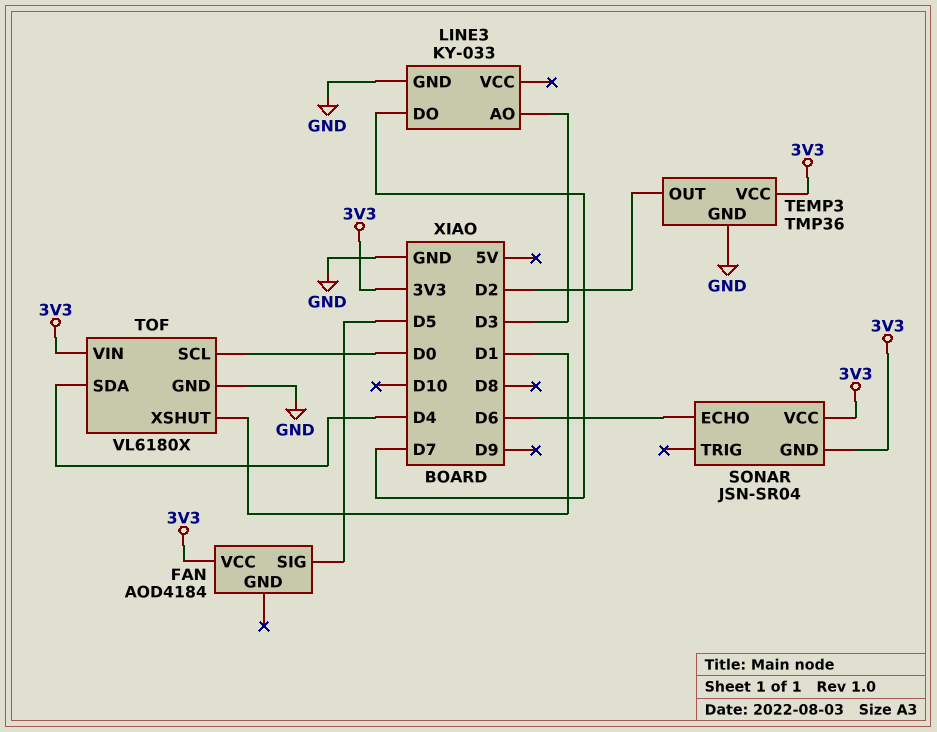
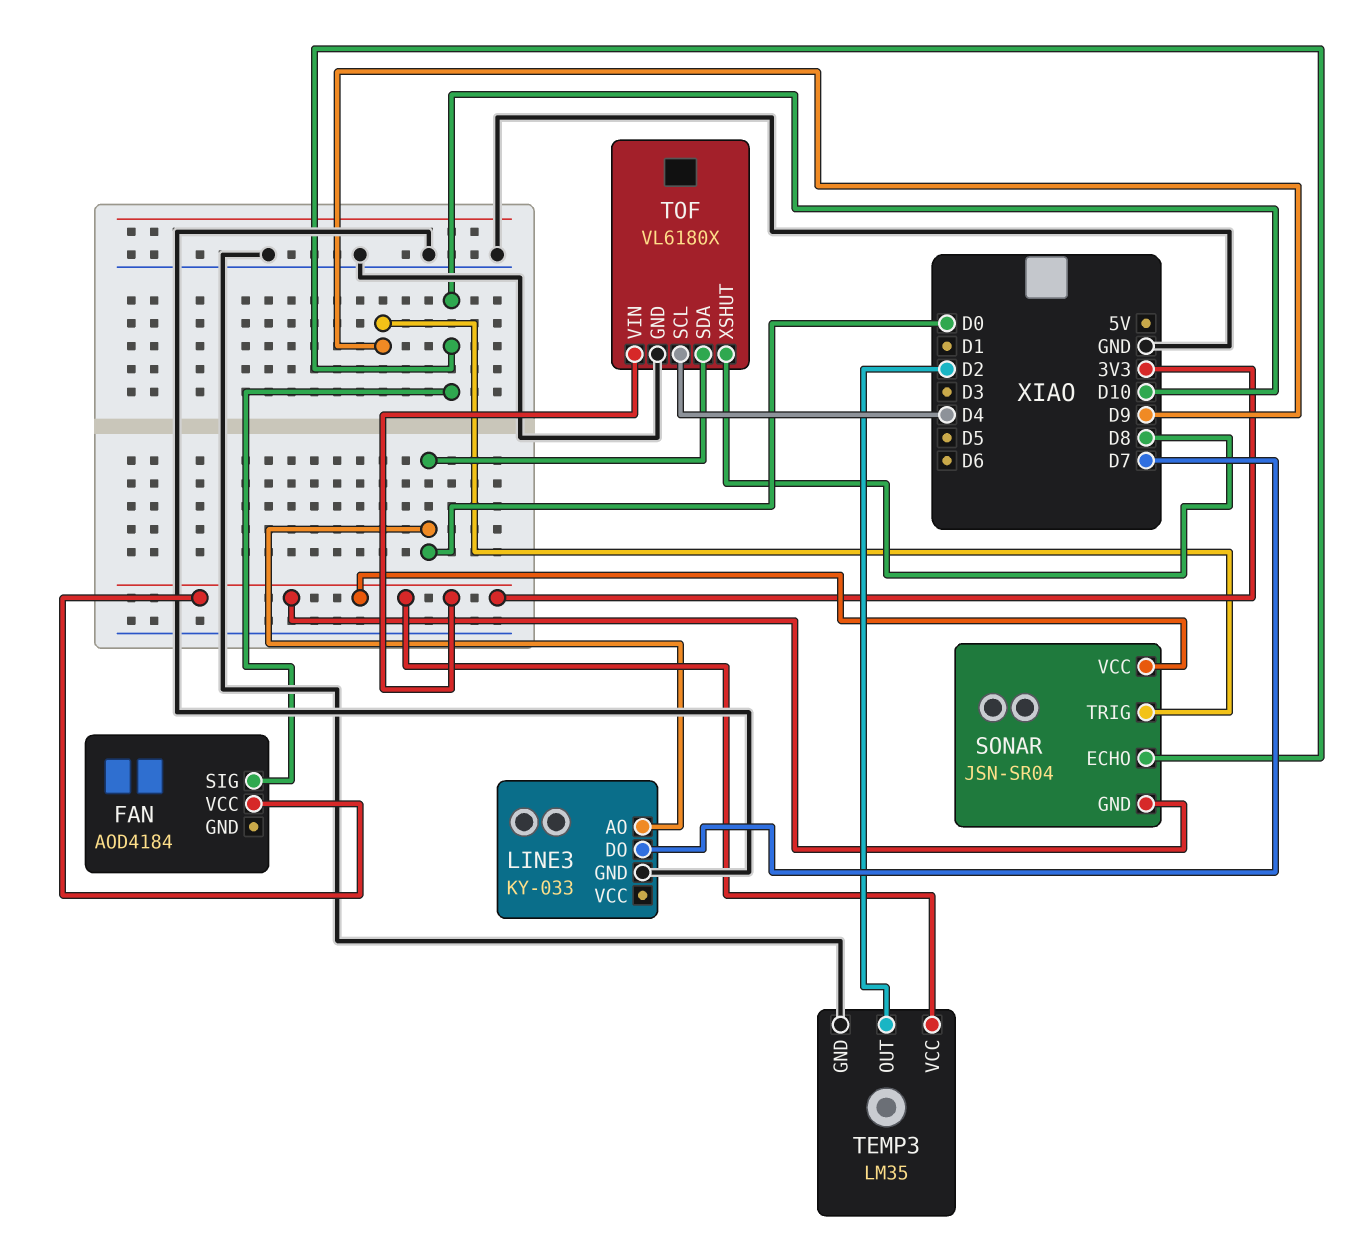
FAN pin SIG: D5 -> D10
LINE3 pin AO: D3 -> D0
SONAR pin ECHO: D6 -> D10
SONAR pin TRIG: none -> D9
TEMP3: TMP36 -> LM35
TOF pin SCL: D0 -> D4
TOF pin SDA: D4 -> D0
TOF pin XSHUT: D1 -> D8

